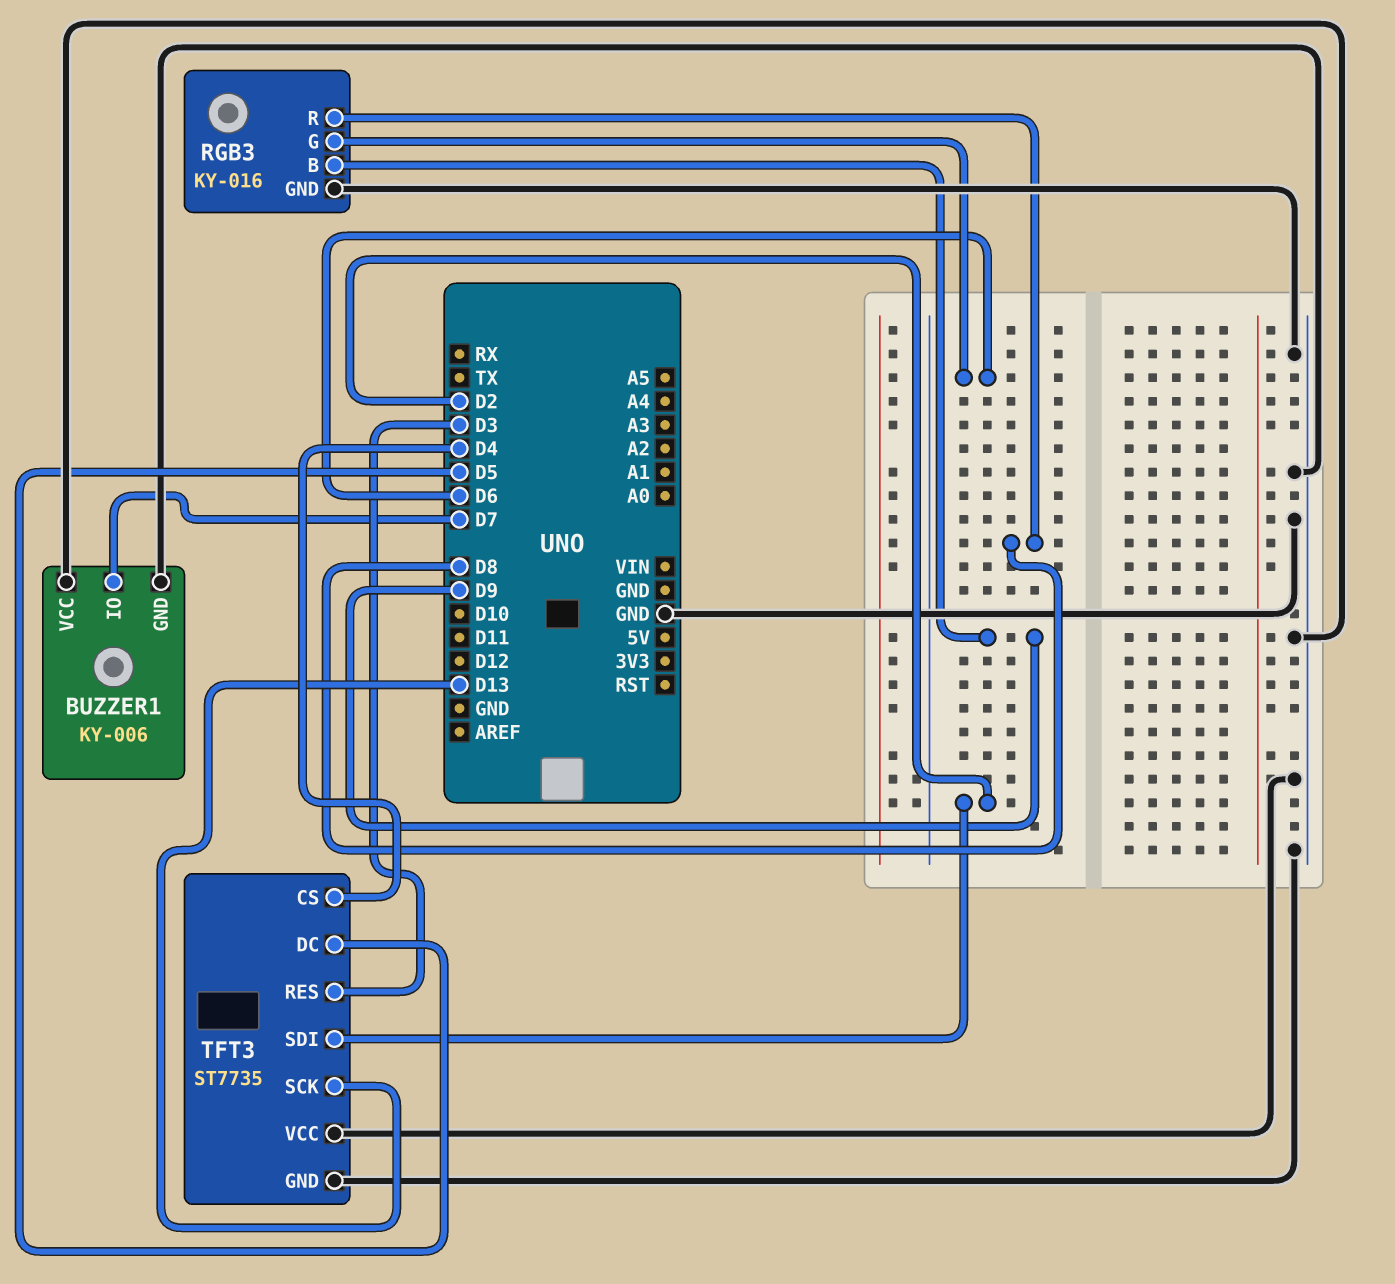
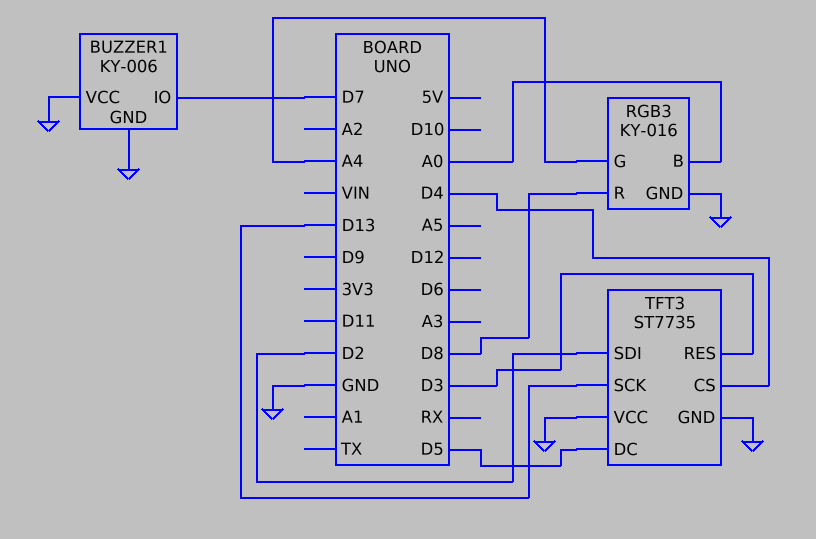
RGB3 pin B: D9 -> A0
RGB3 pin G: D6 -> A4

